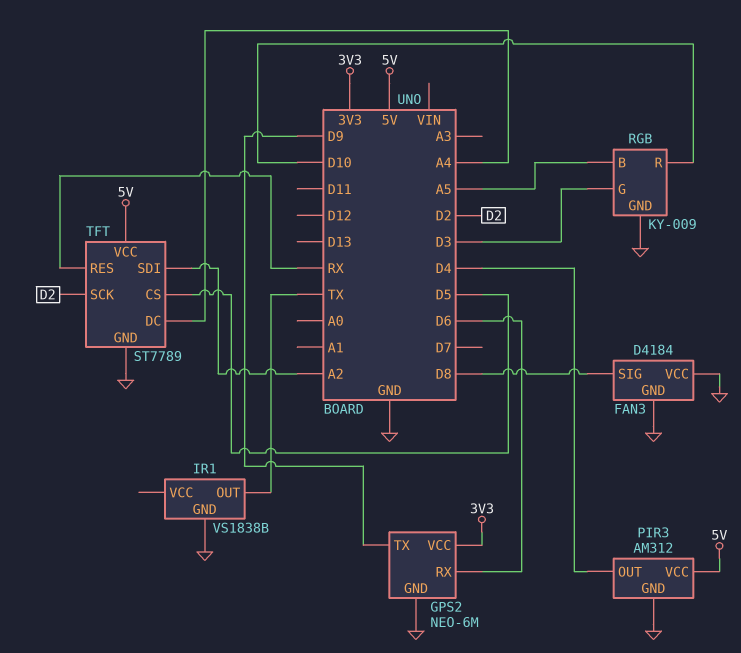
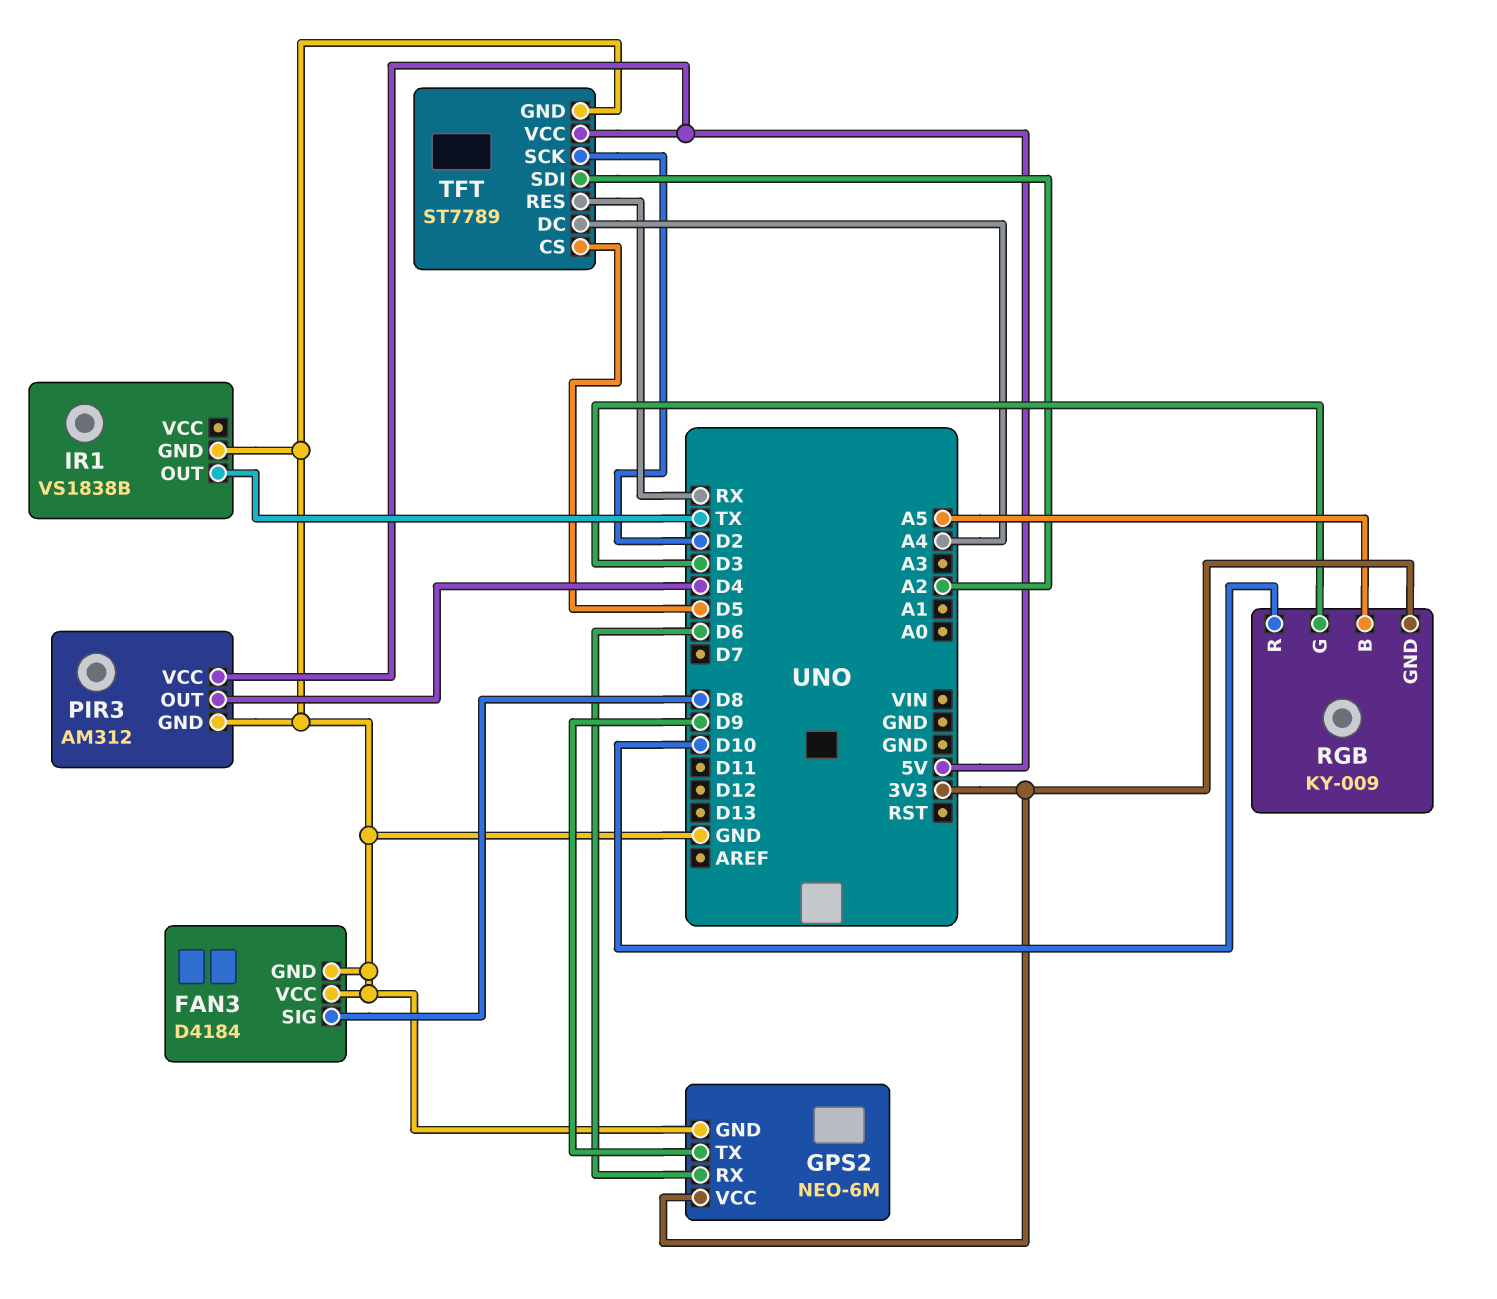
RGB pin GND: GND -> 3V3

